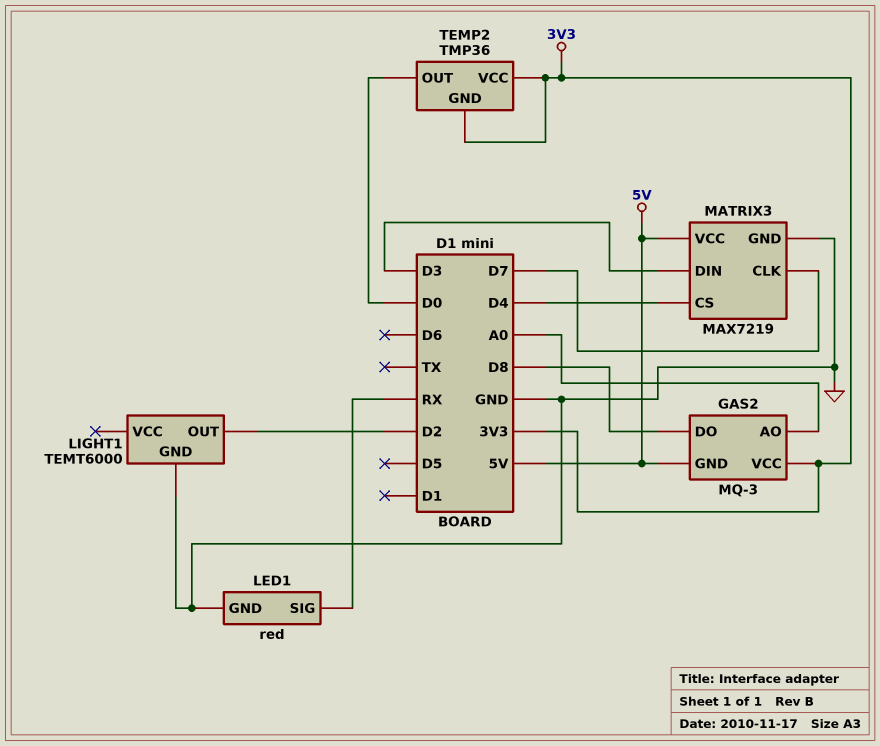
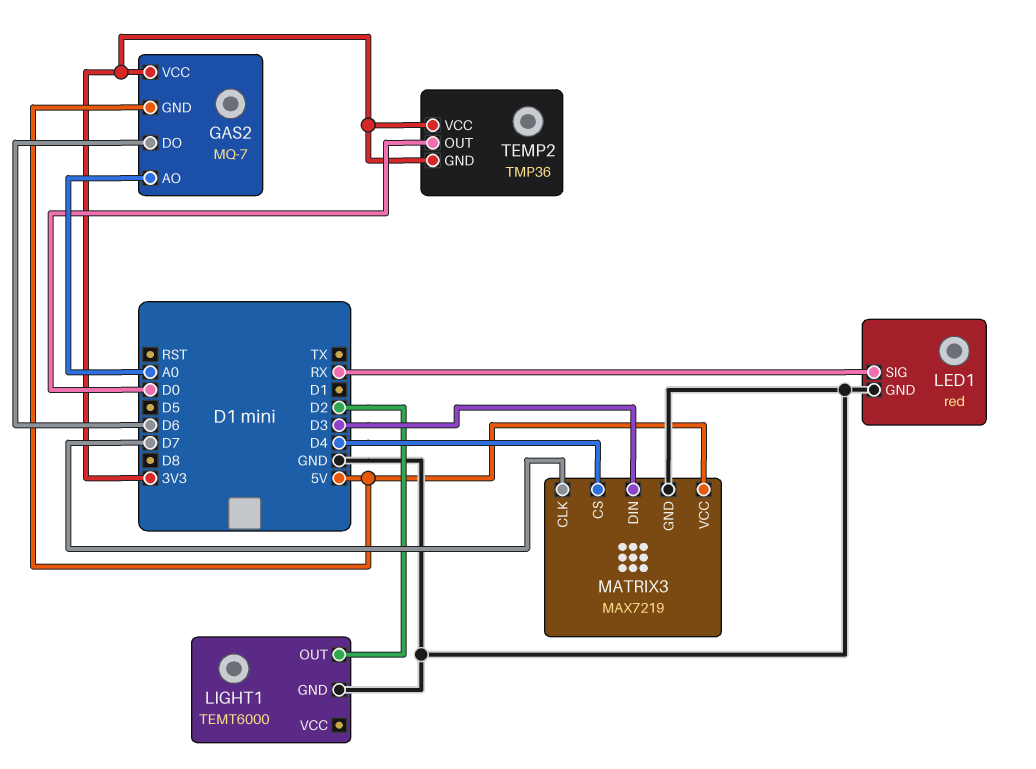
GAS2: MQ-3 -> MQ-7
GAS2 pin DO: D8 -> D6

